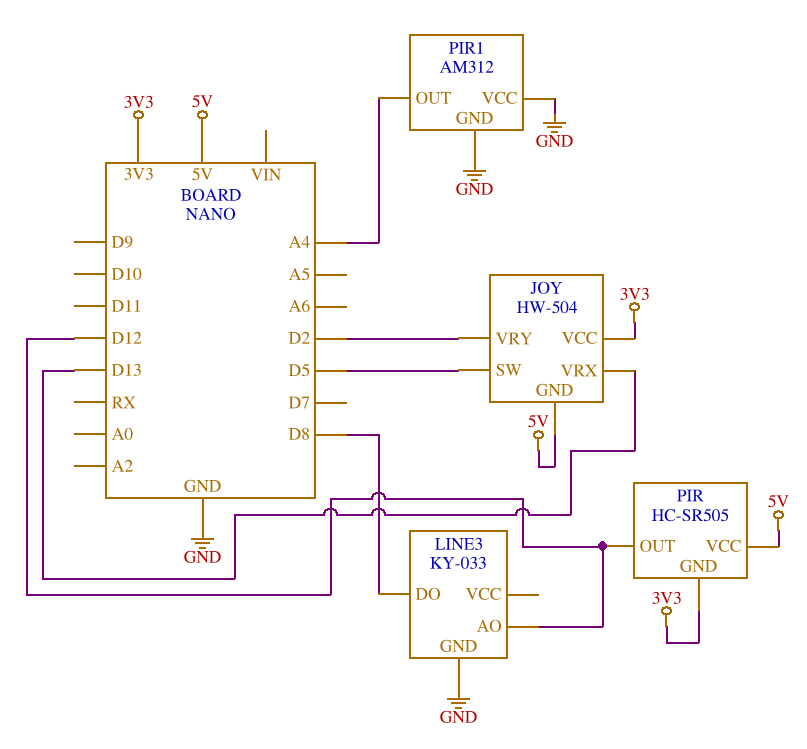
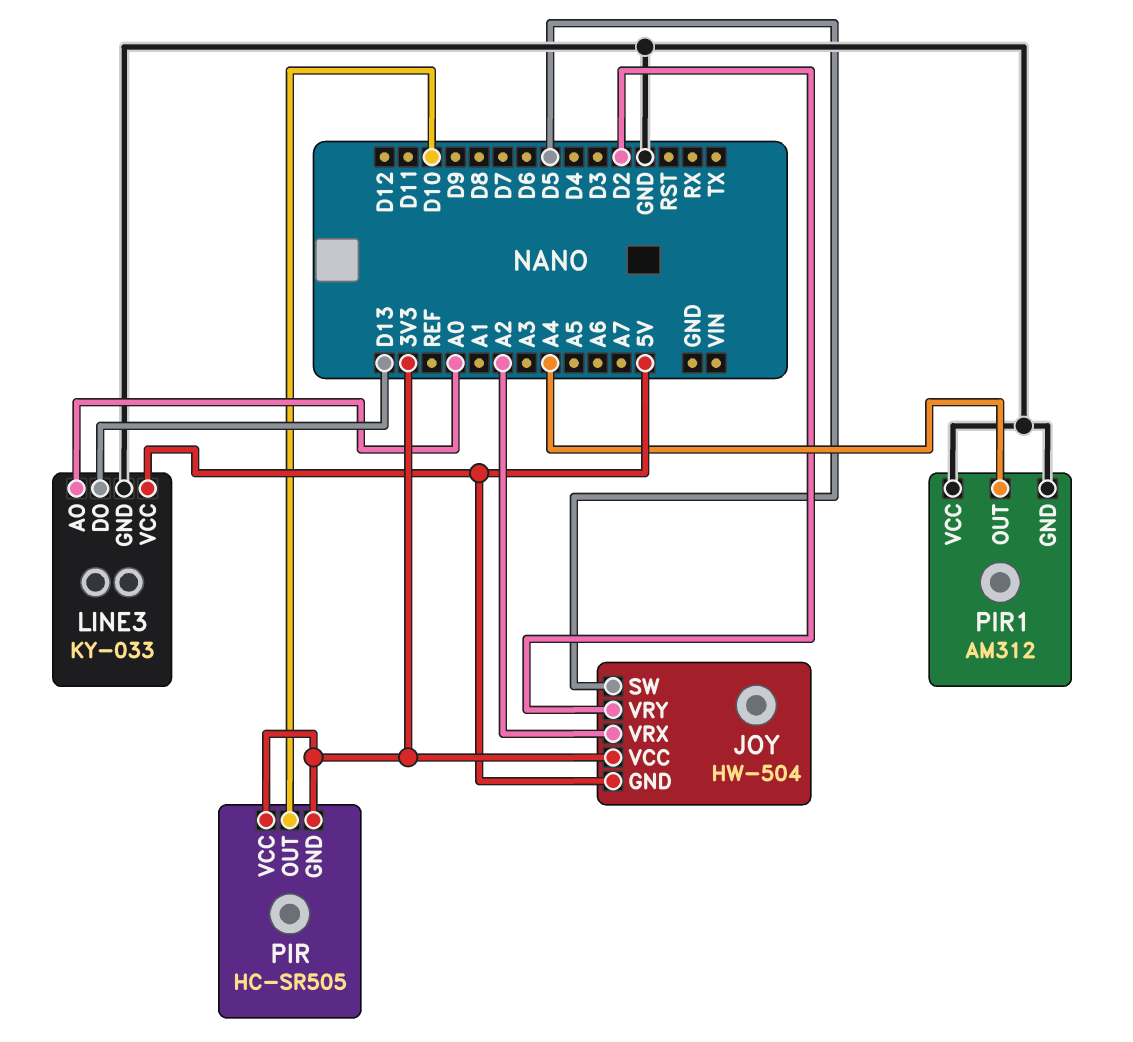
JOY pin VRX: D13 -> A2
LINE3 pin AO: D12 -> A0
LINE3 pin DO: D8 -> D13
LINE3 pin VCC: none -> 5V
PIR pin OUT: D12 -> D10
PIR pin VCC: 5V -> 3V3

